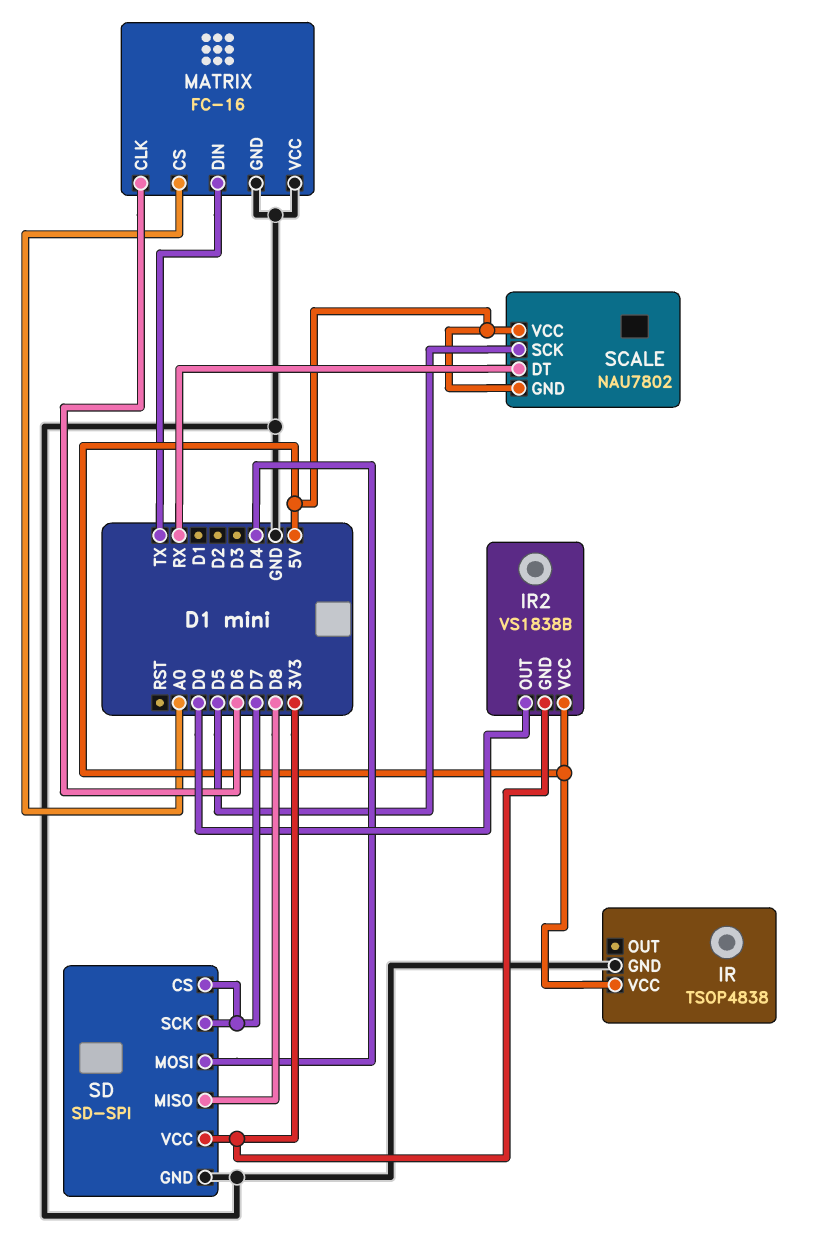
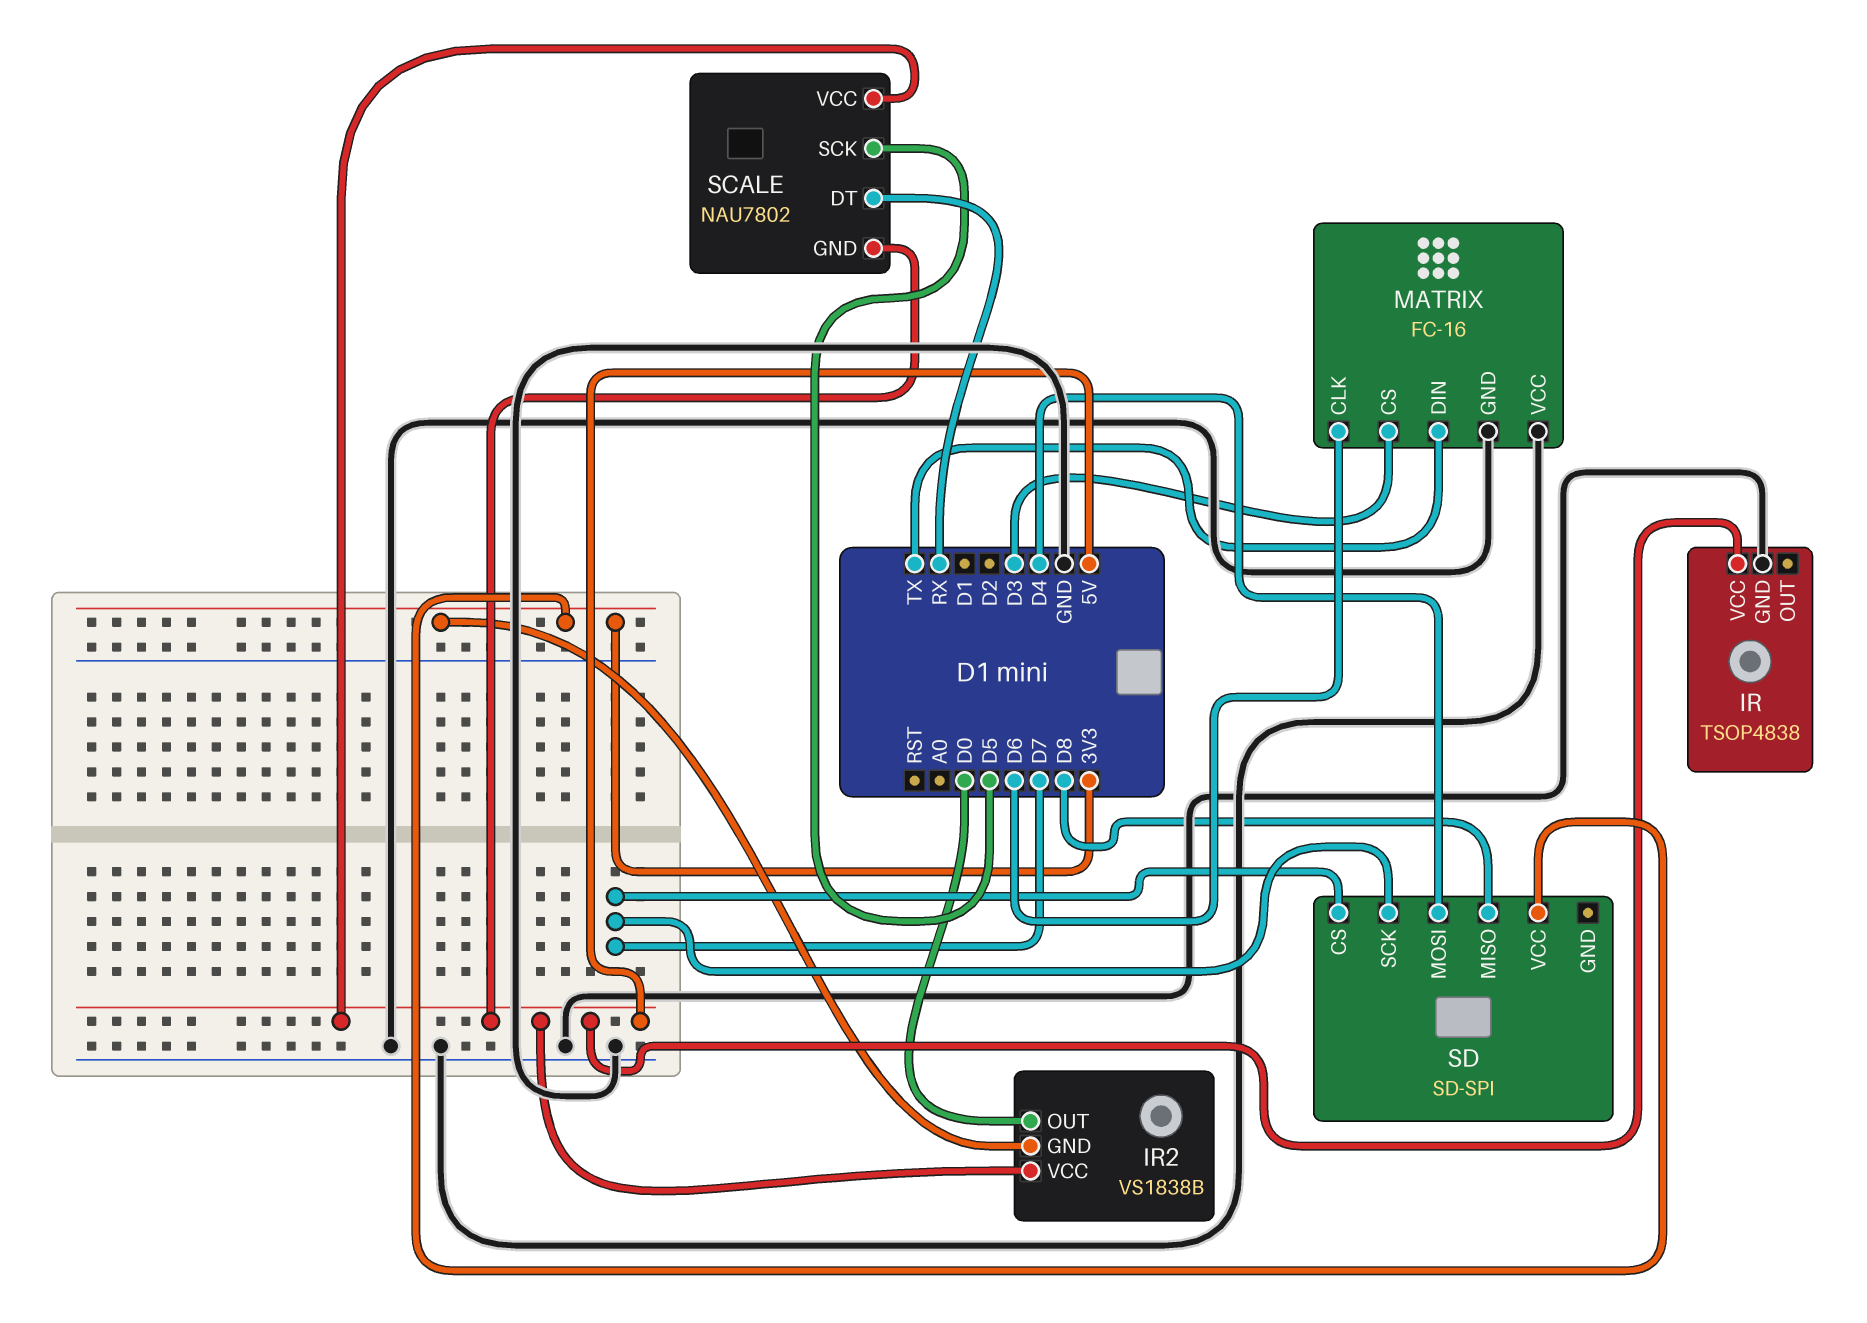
MATRIX pin CS: A0 -> D3
SD pin GND: GND -> none

